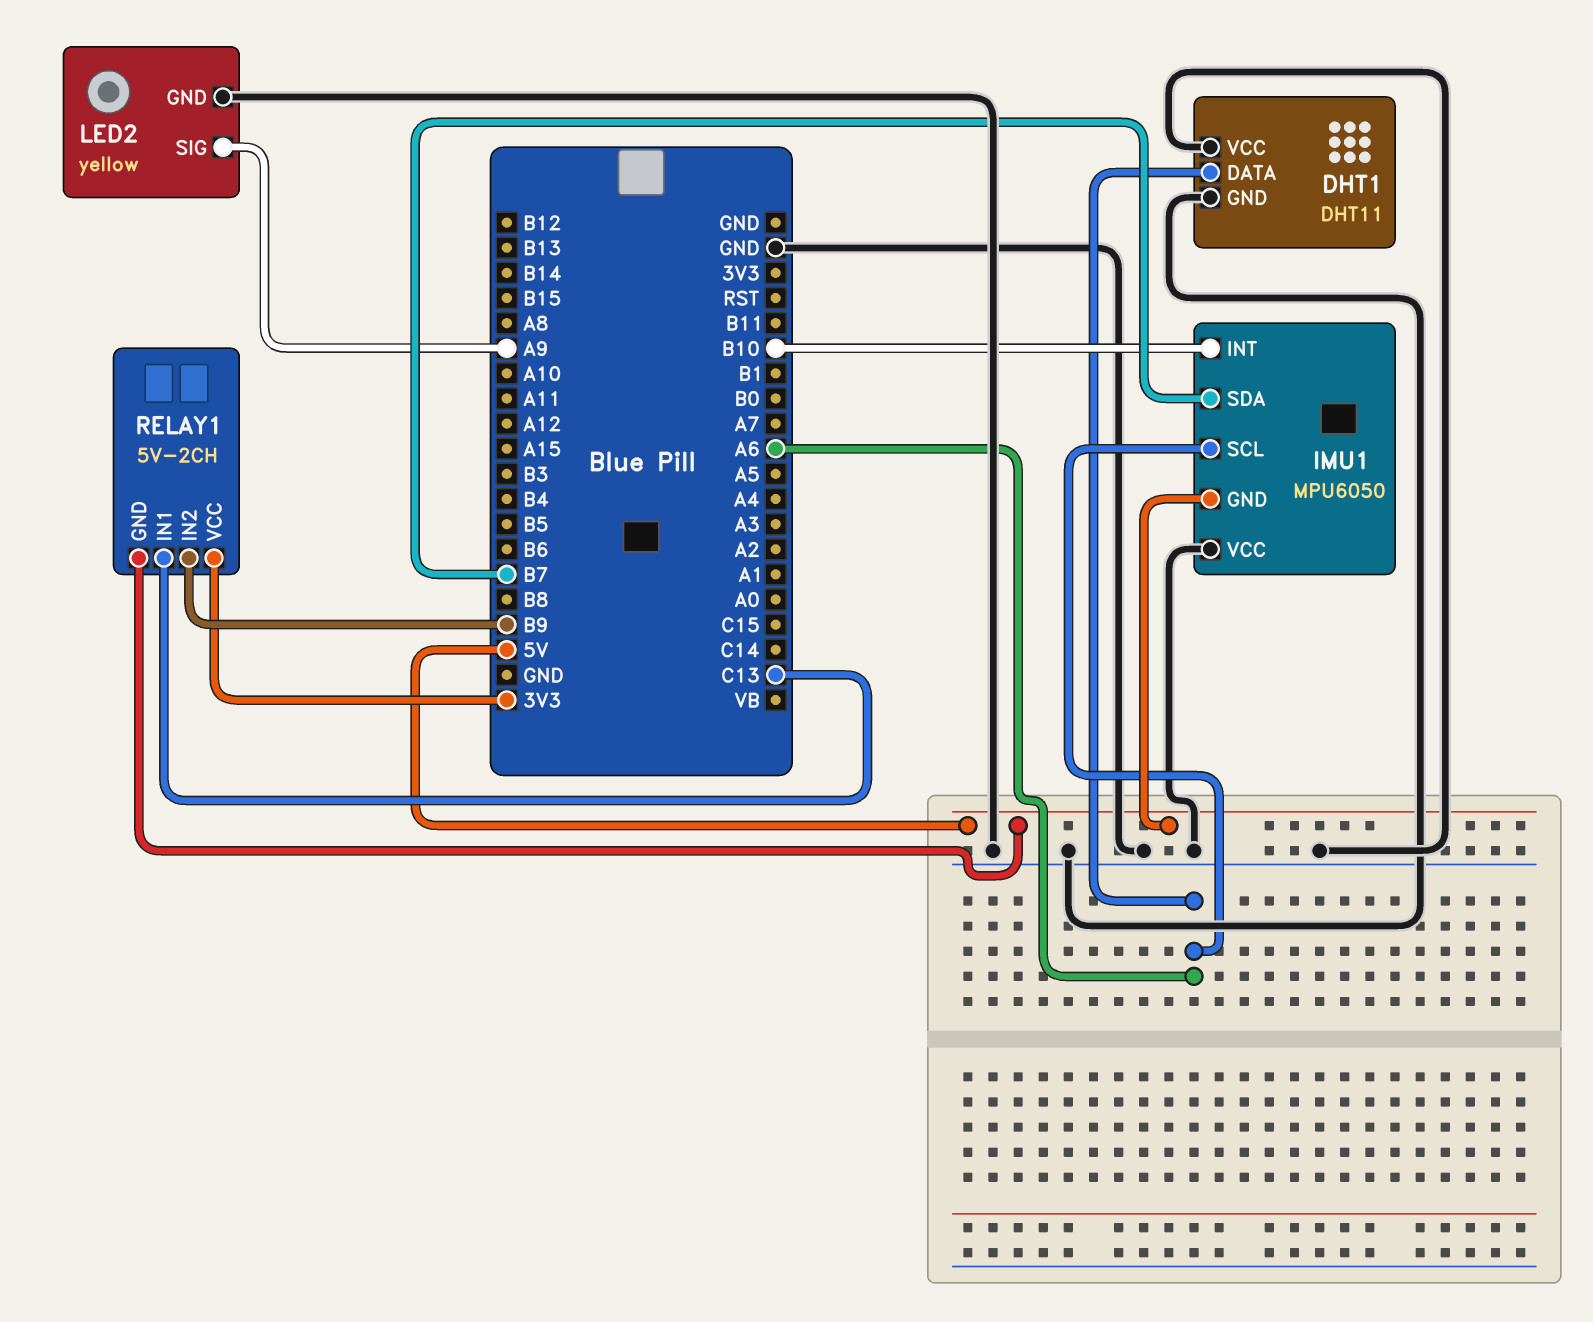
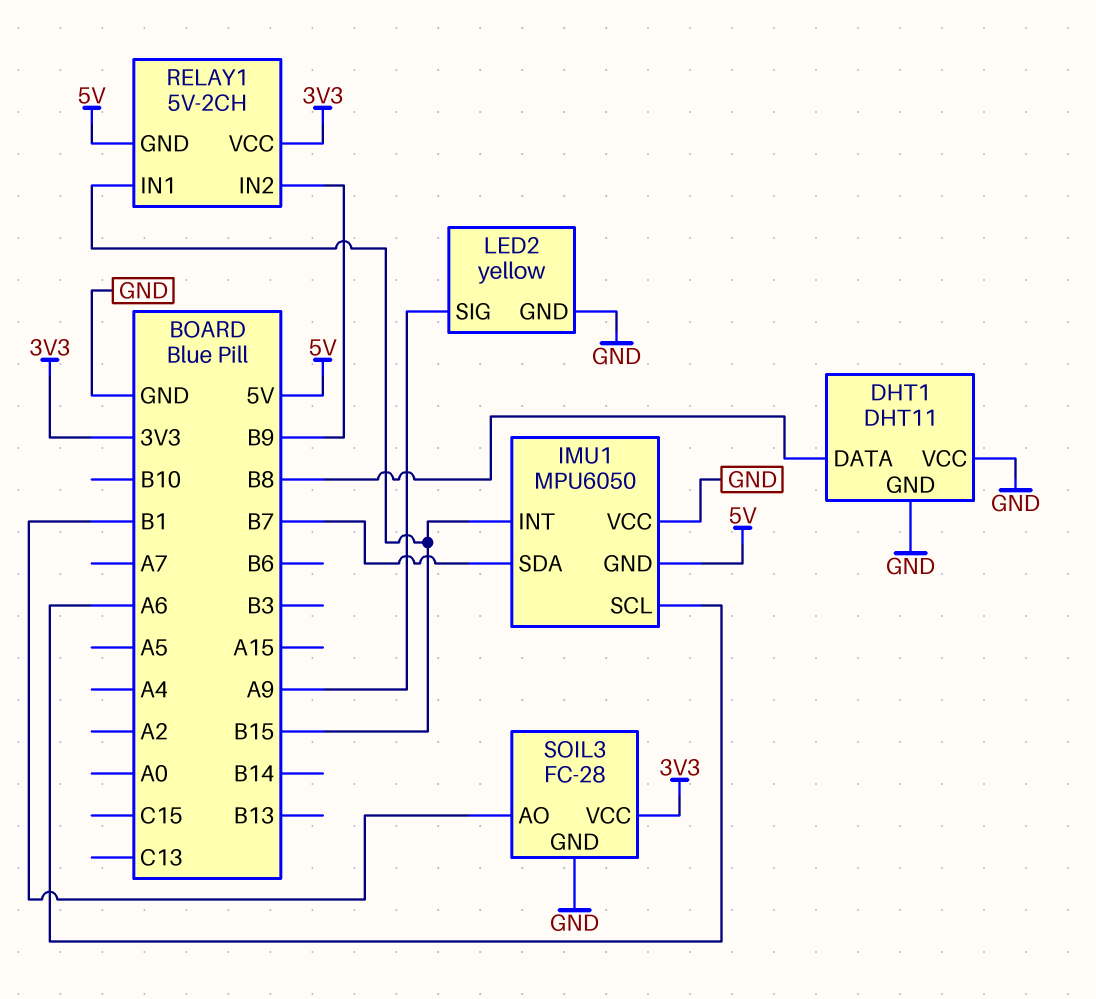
DHT1 pin DATA: A6 -> B8
IMU1 pin INT: B10 -> B15
RELAY1 pin IN1: C13 -> B15
SOIL3: none -> FC-28
SOIL3 pin AO: none -> B1
SOIL3 pin GND: none -> GND
SOIL3 pin VCC: none -> 3V3

